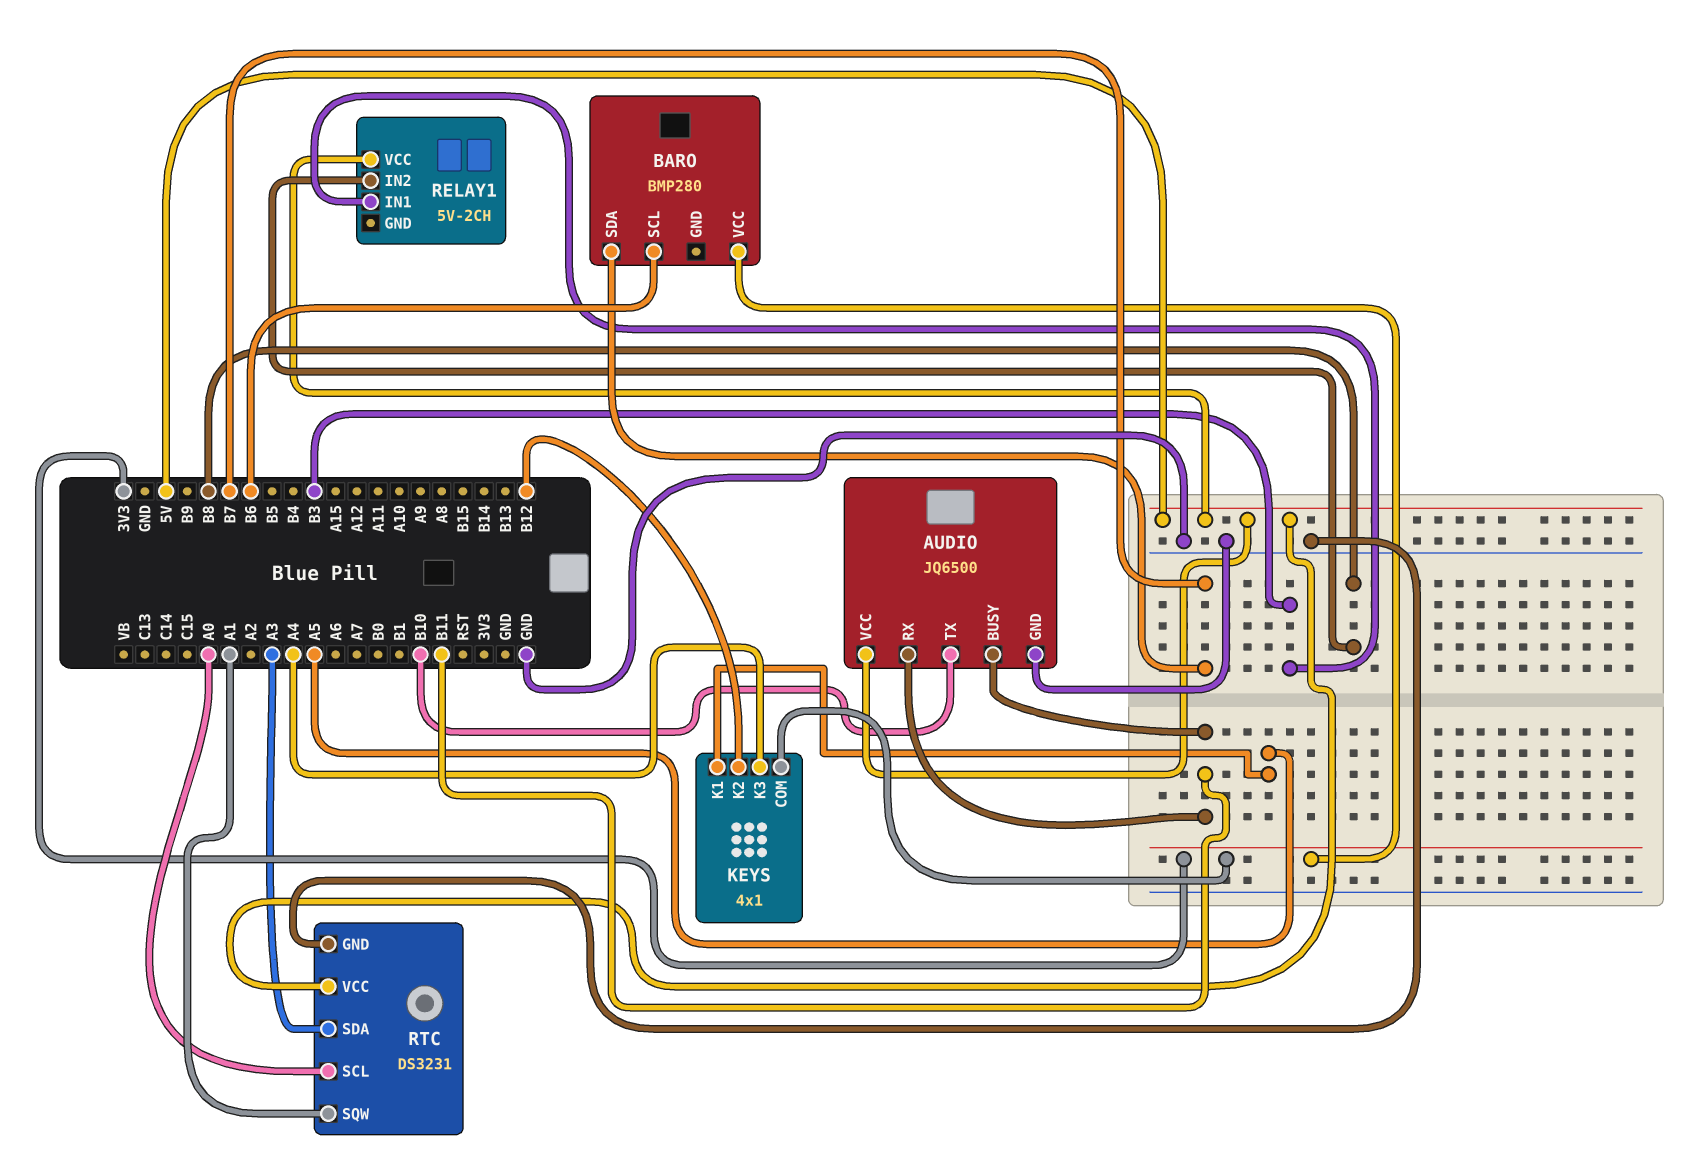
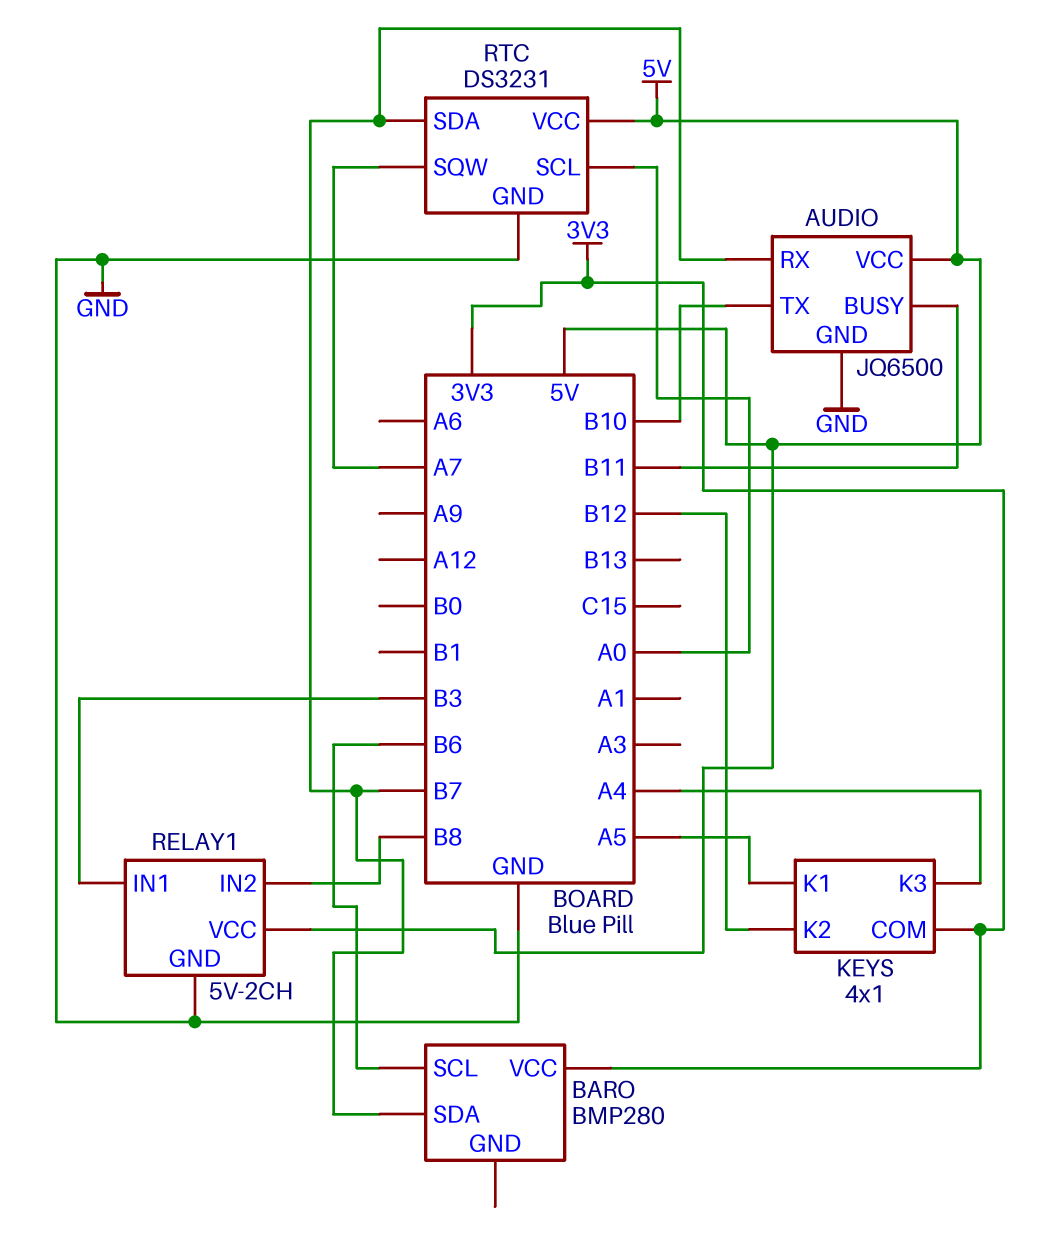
AUDIO pin RX: B11 -> B7
RELAY1 pin GND: none -> GND
RTC pin SDA: A3 -> B7
RTC pin SQW: A1 -> A7

